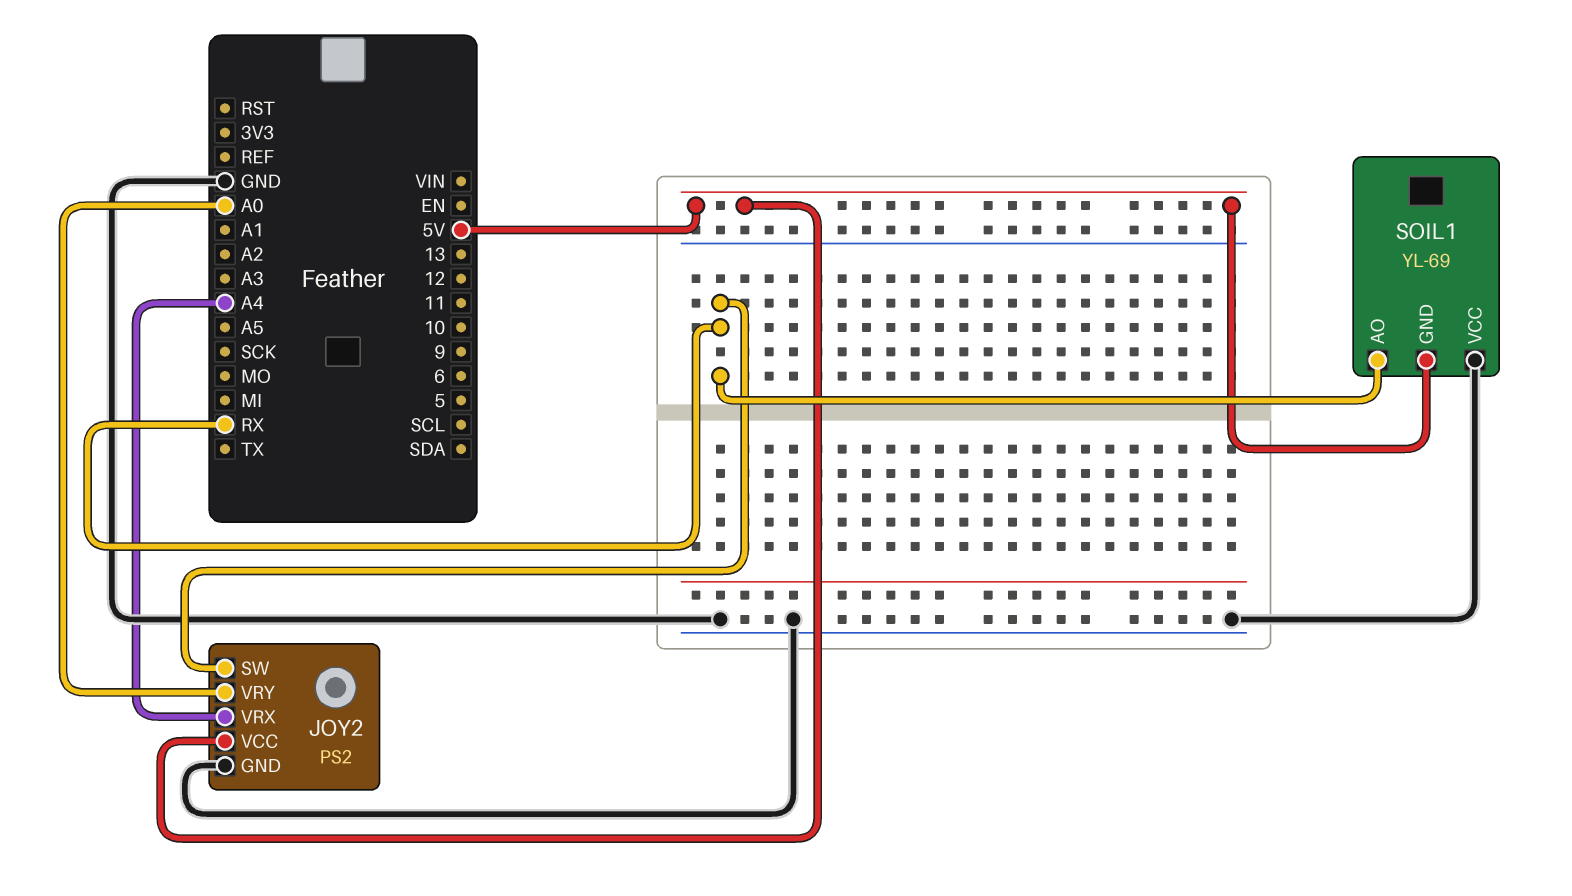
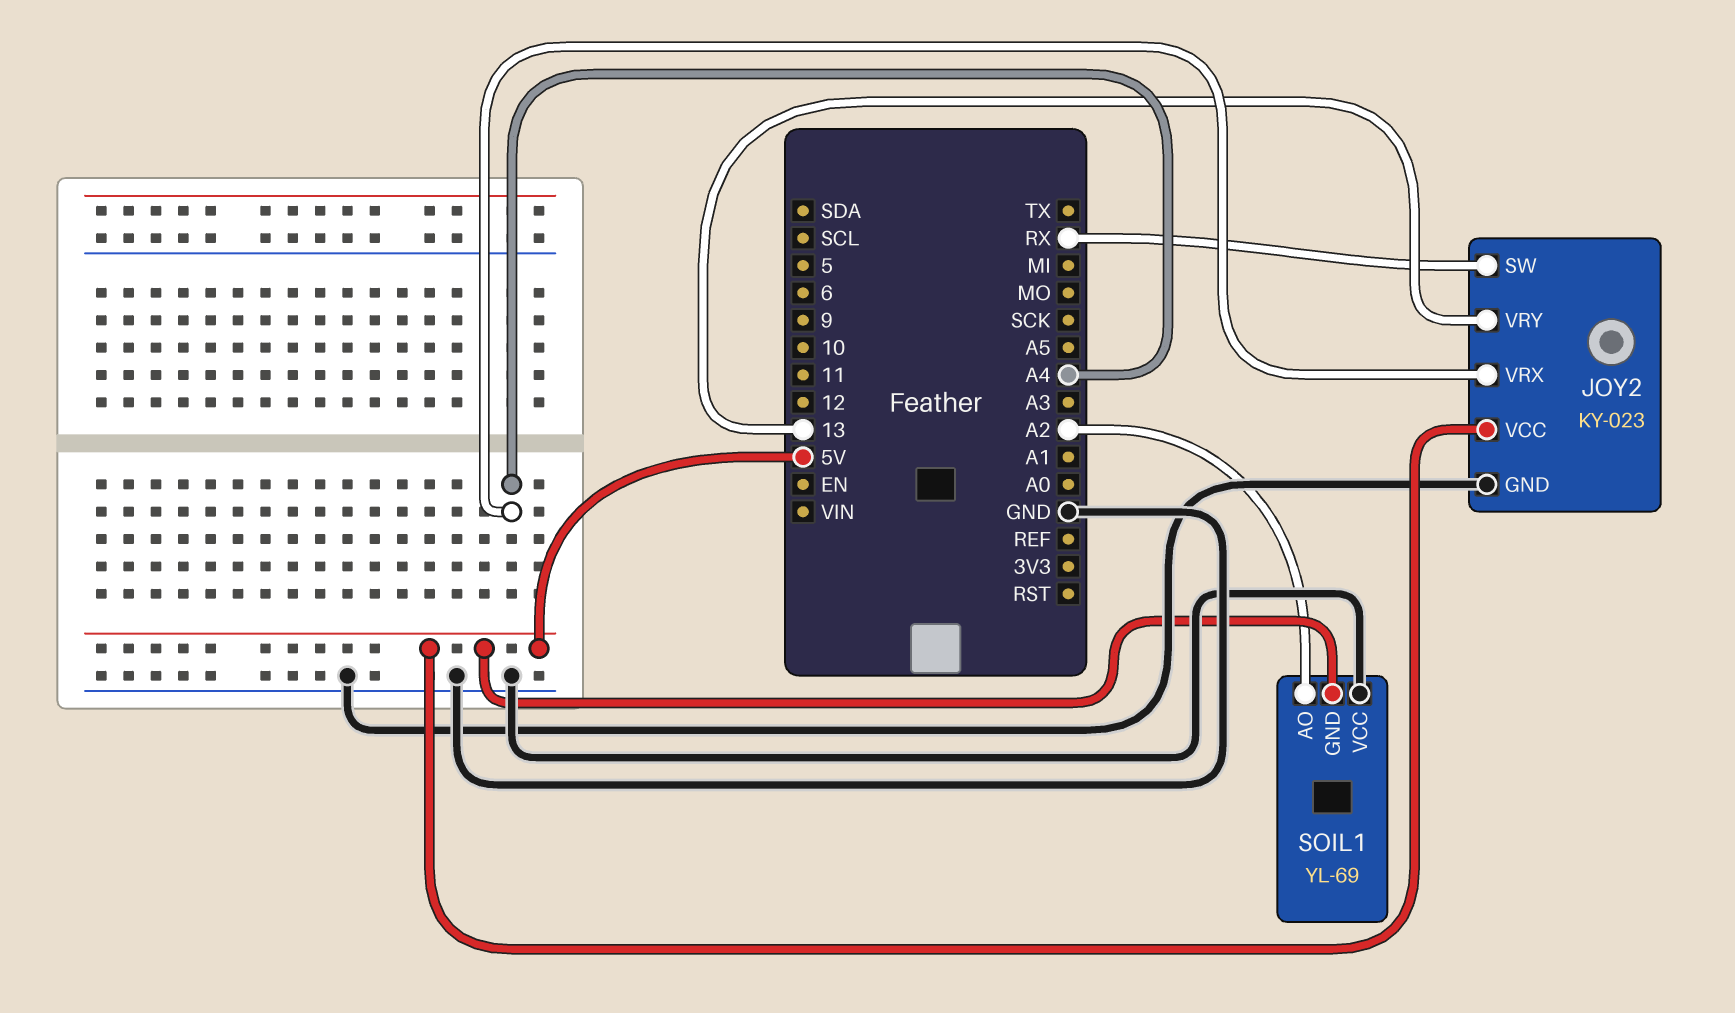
JOY2: PS2 -> KY-023
JOY2 pin VRY: A0 -> 13
SOIL1 pin AO: RX -> A2

